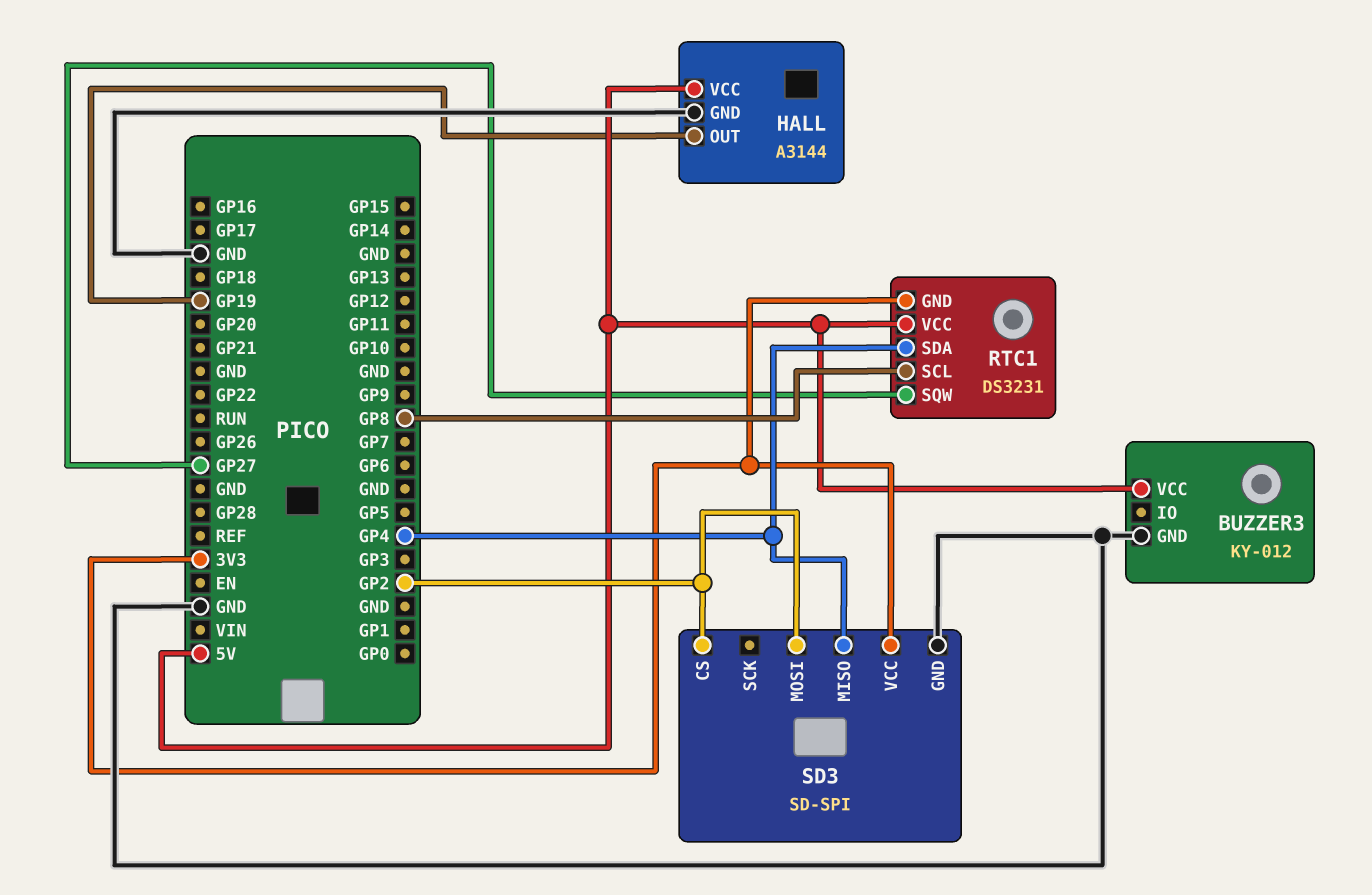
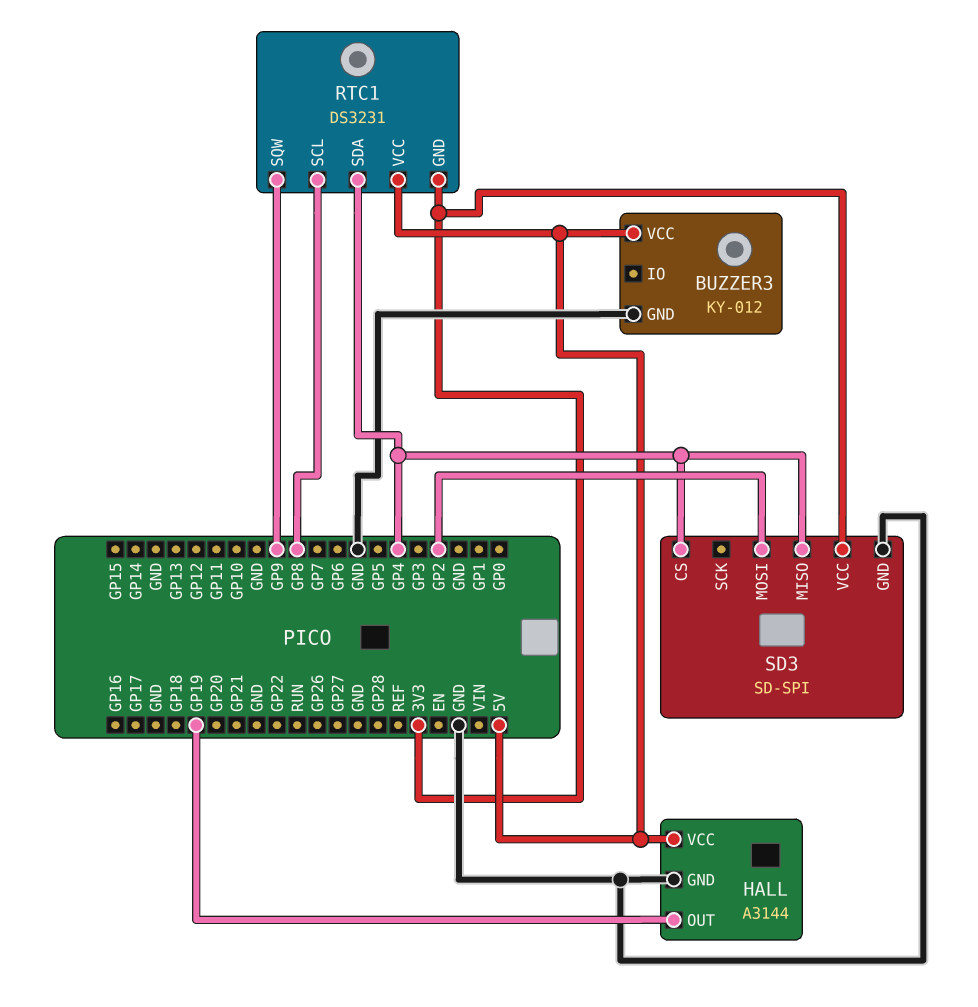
RTC1 pin SQW: GP27 -> GP9
SD3 pin CS: GP2 -> GP4

